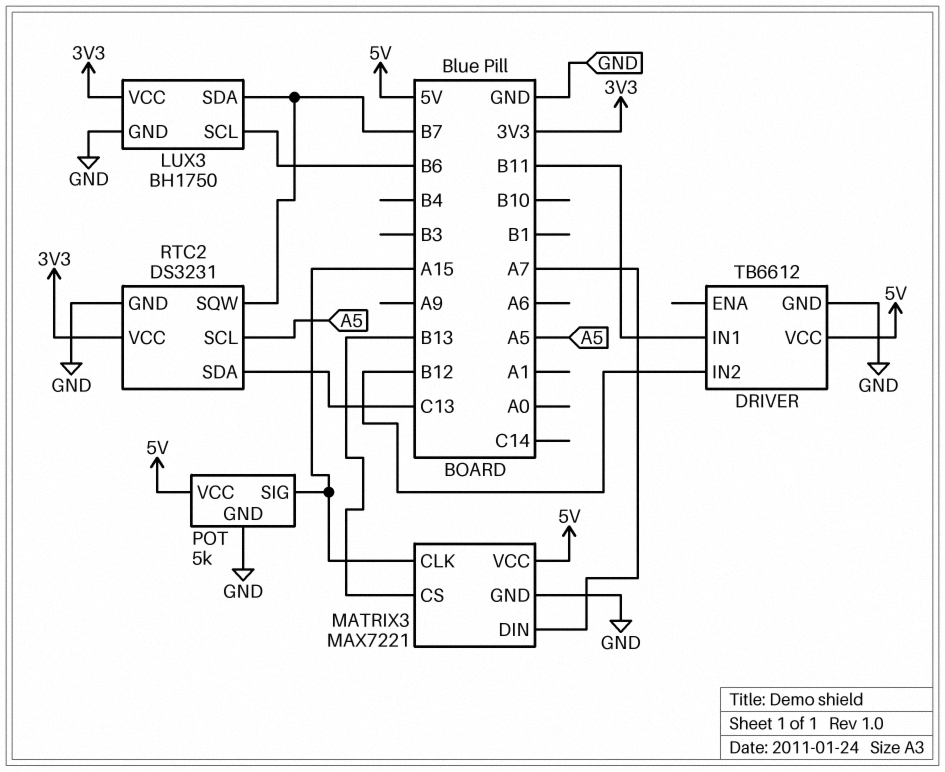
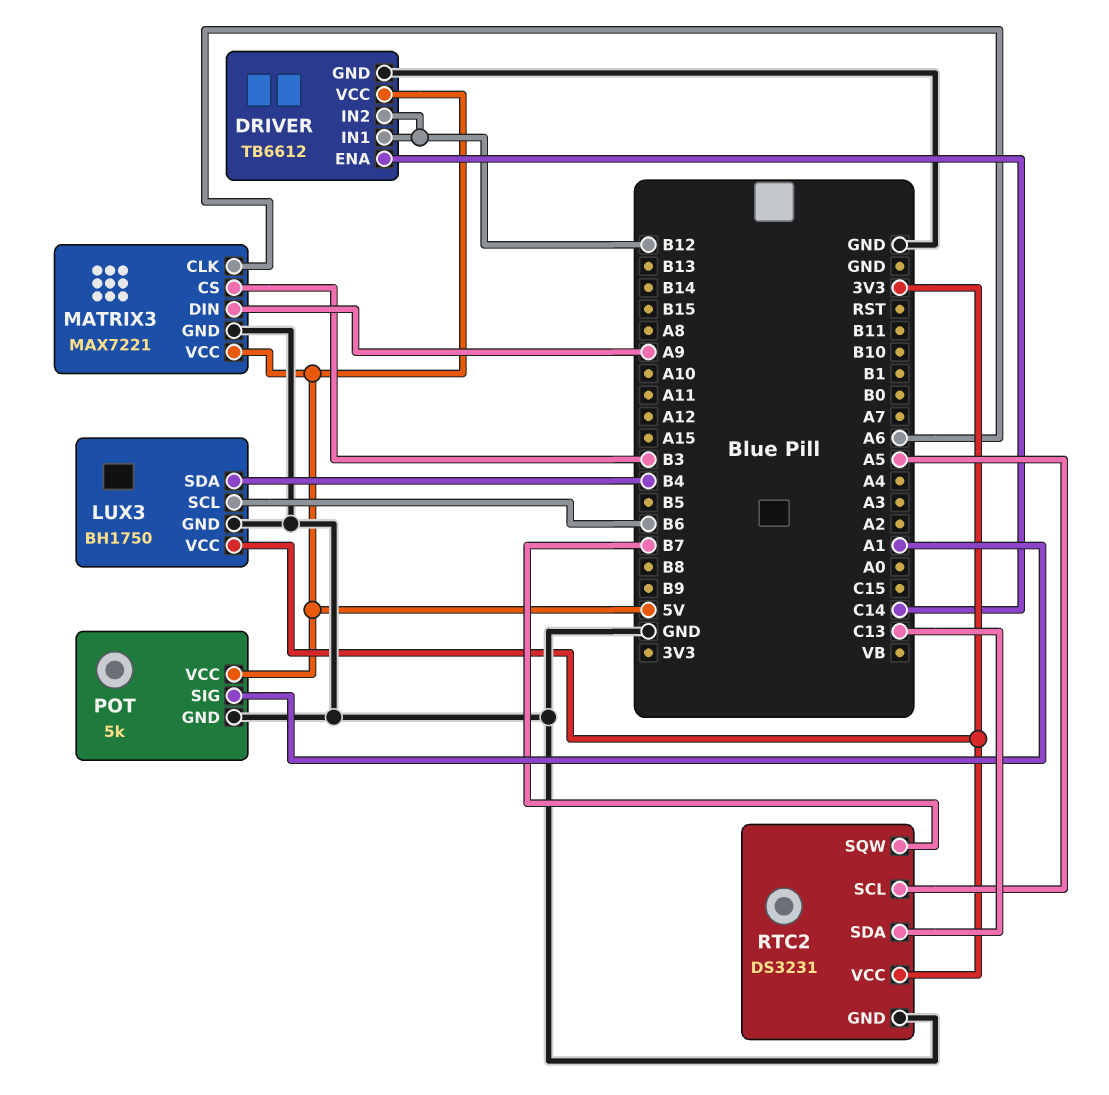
DRIVER pin ENA: none -> C14
DRIVER pin IN1: B11 -> B12
LUX3 pin SDA: B7 -> B4
MATRIX3 pin CLK: A15 -> A6
MATRIX3 pin CS: B13 -> B3
MATRIX3 pin DIN: A7 -> A9
POT pin SIG: A15 -> A1

